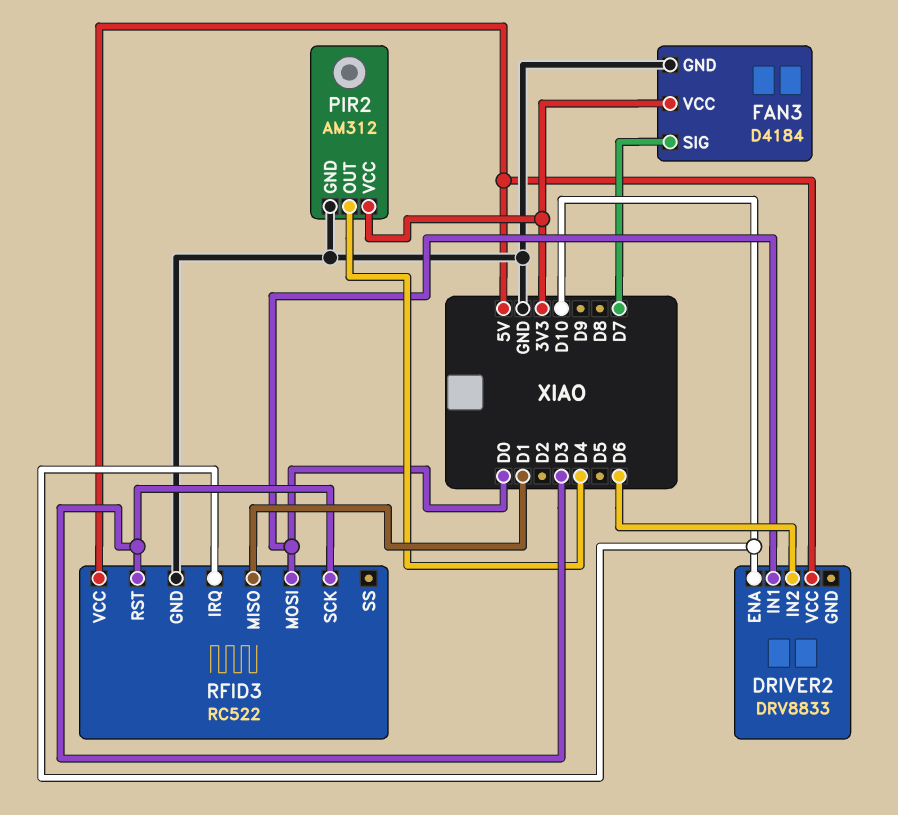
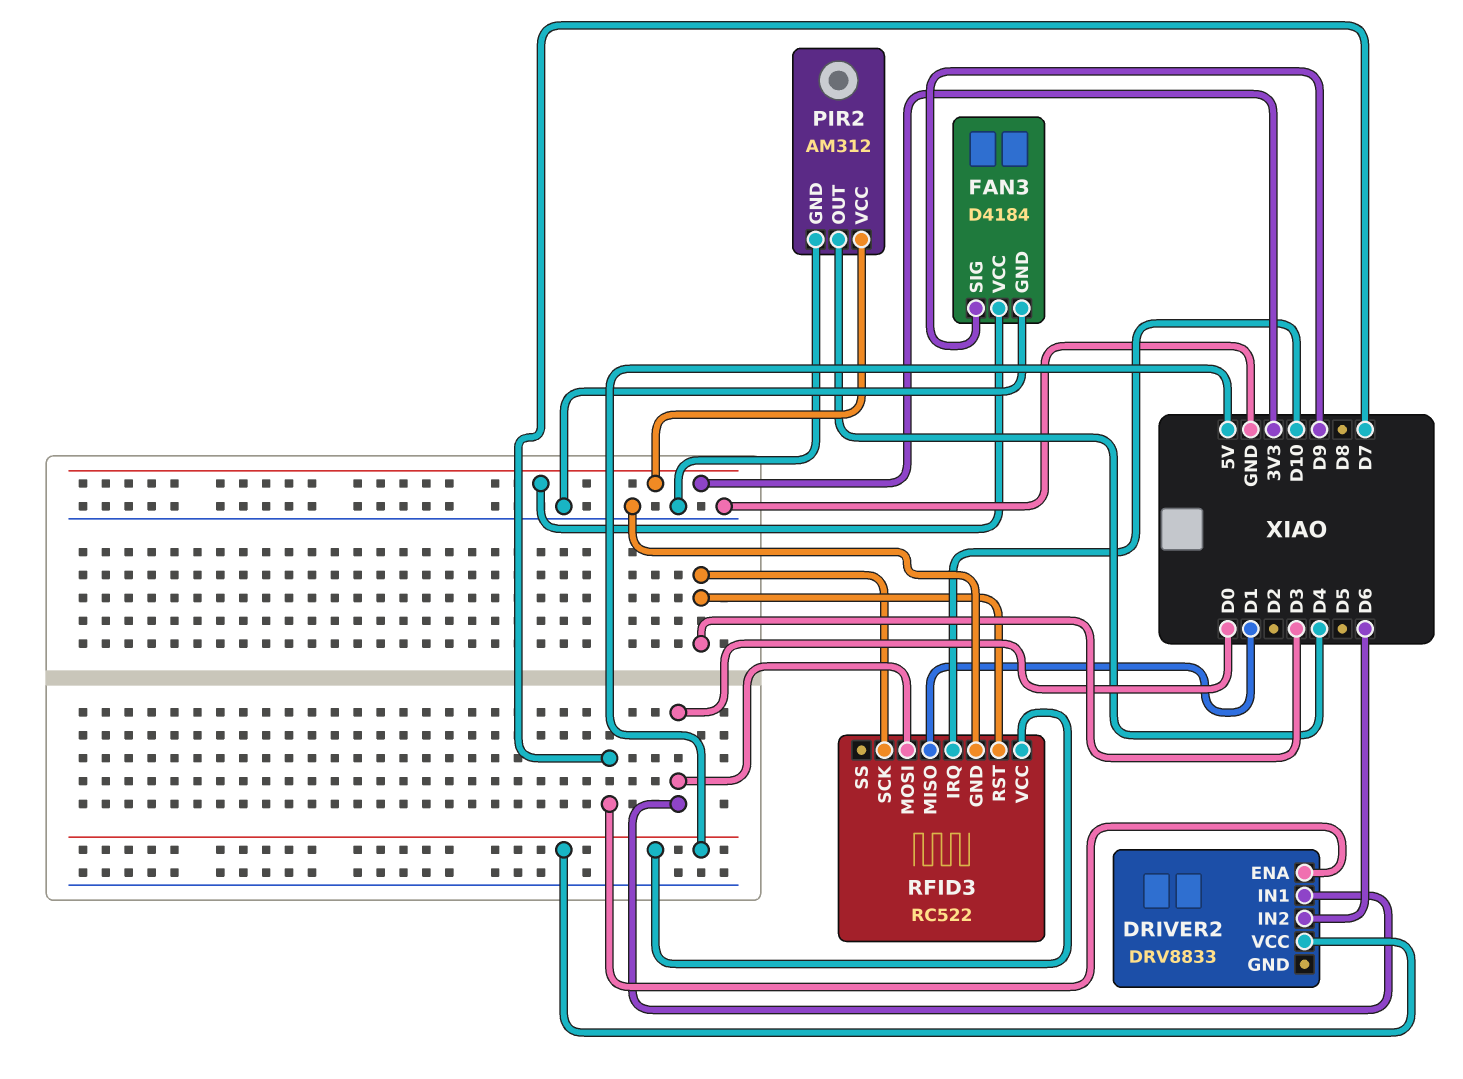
DRIVER2 pin ENA: D10 -> D7
FAN3 pin SIG: D7 -> D9

